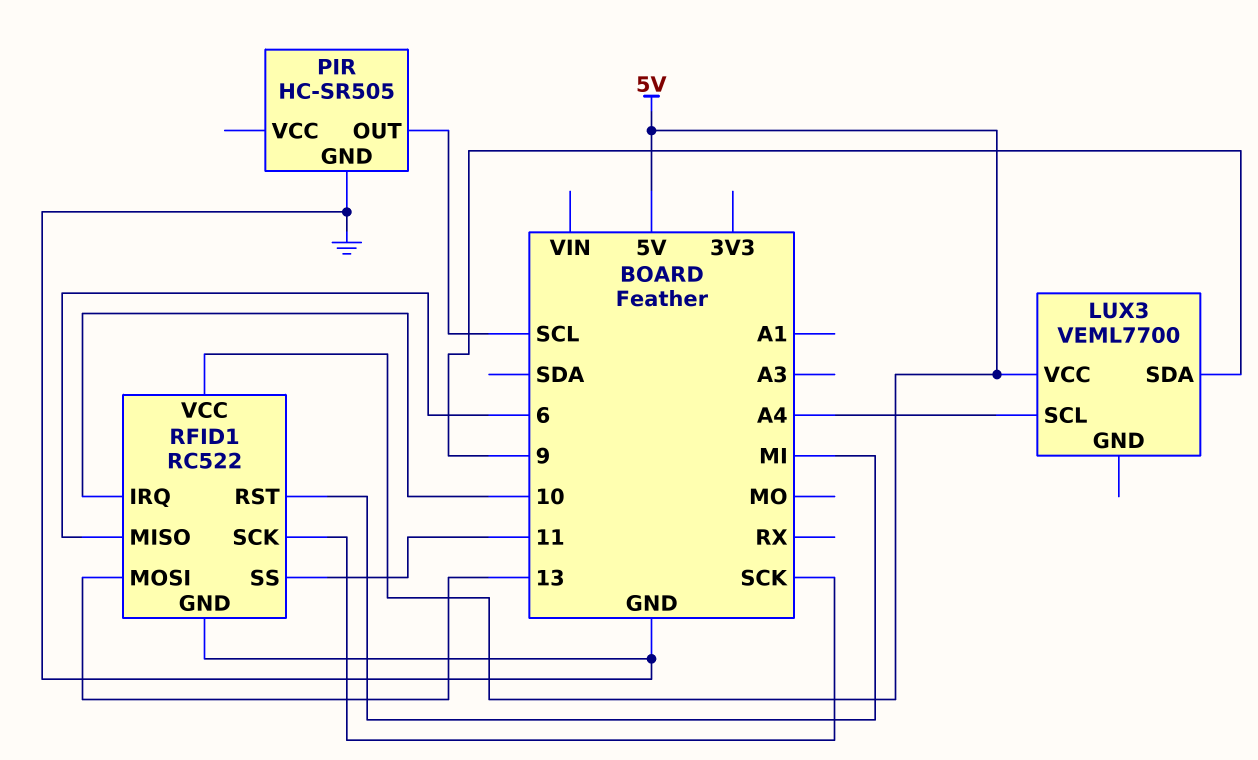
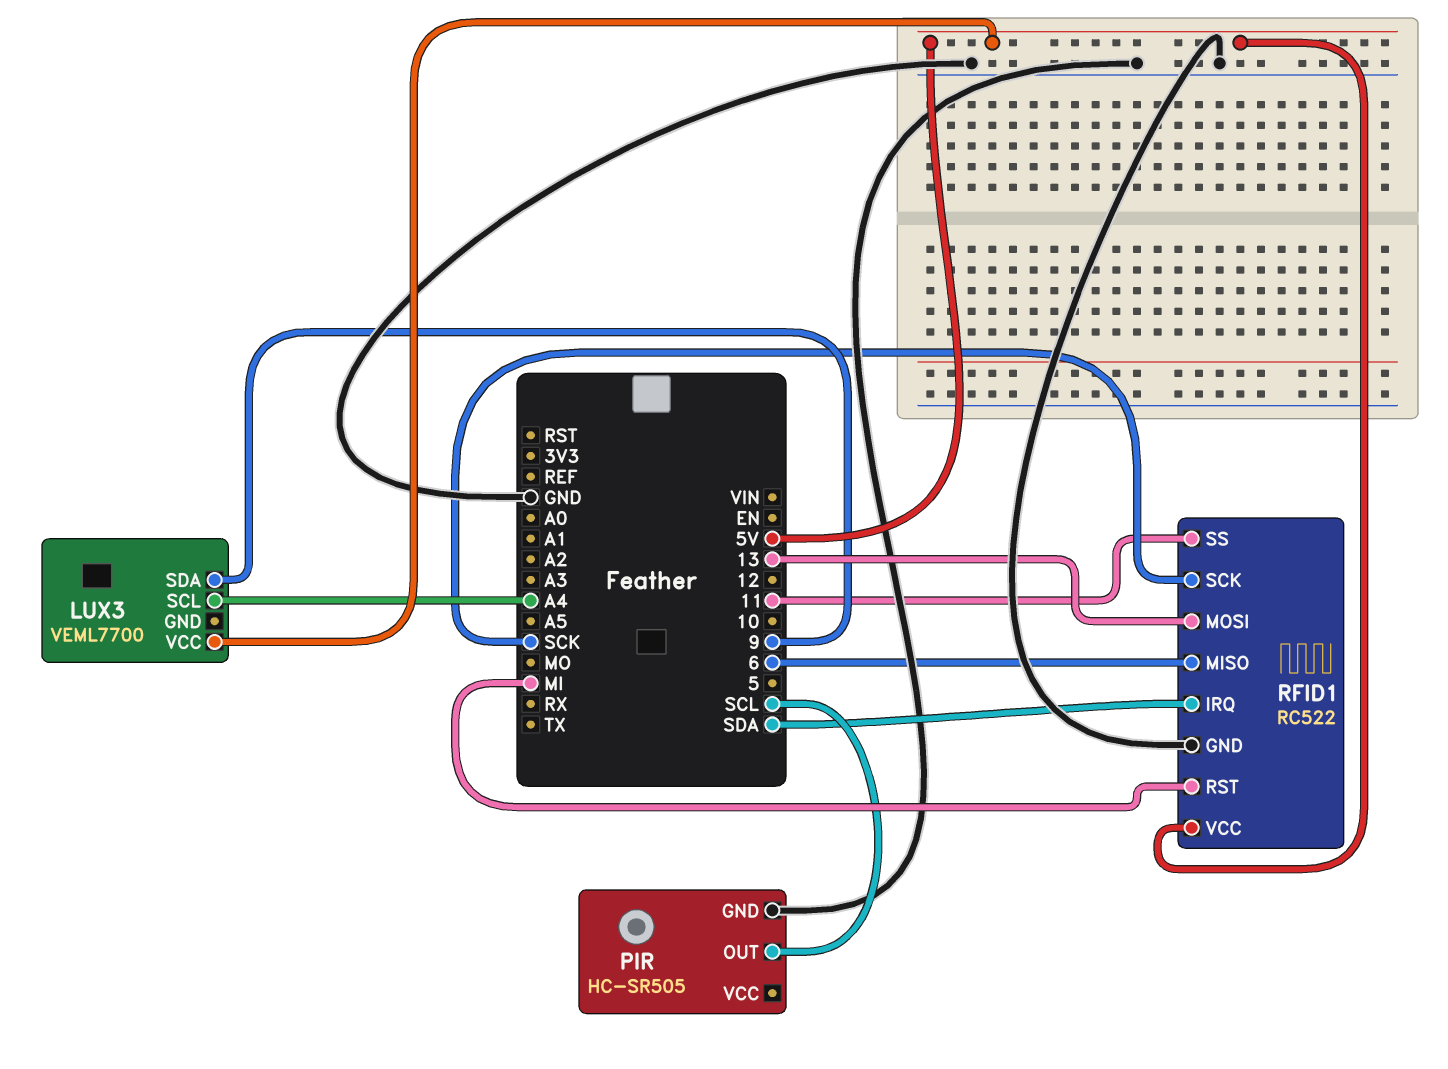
RFID1 pin IRQ: 10 -> SDA

